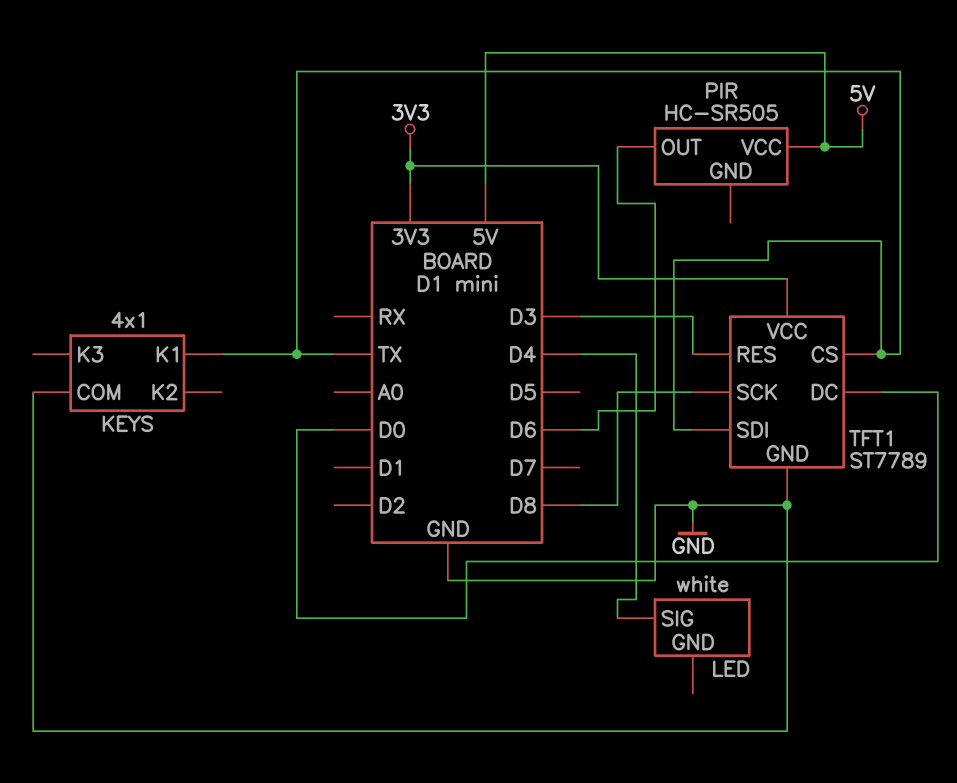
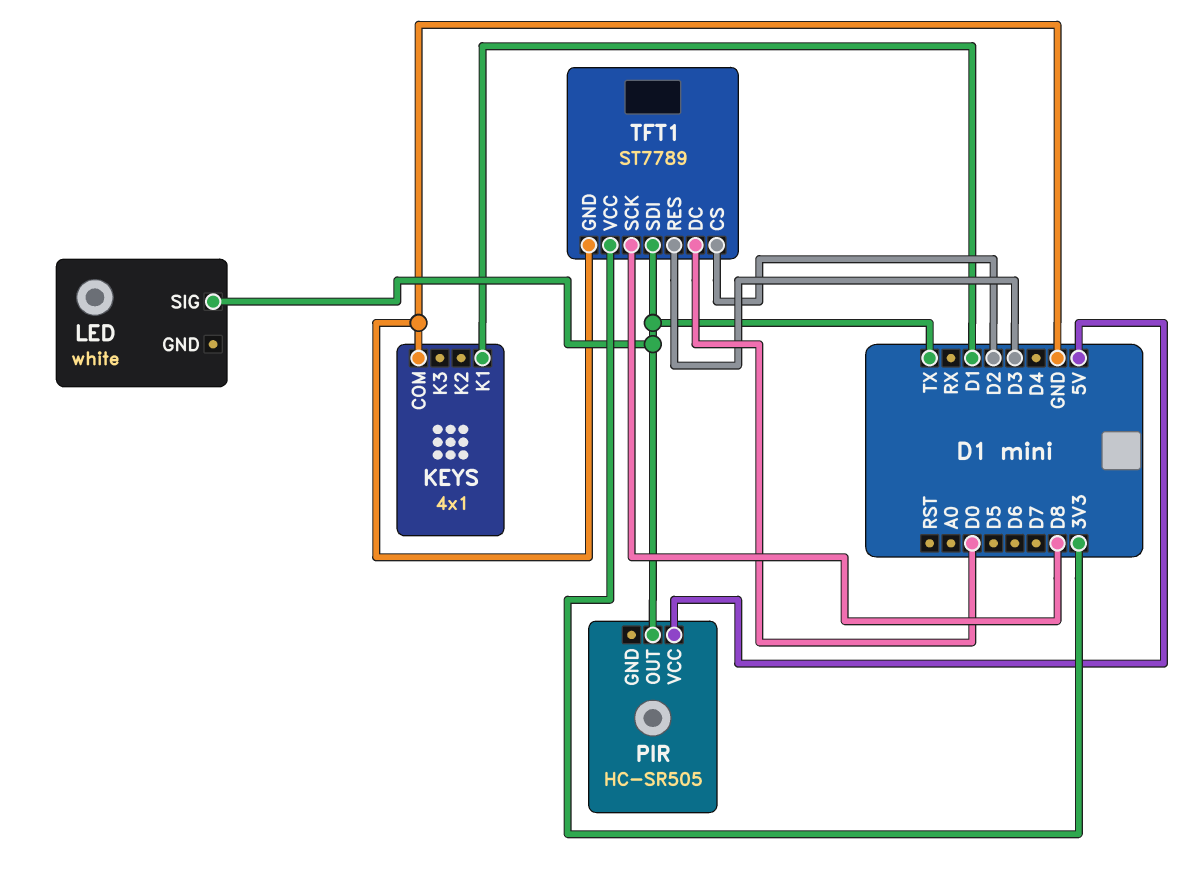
KEYS pin K1: TX -> D1
LED pin SIG: D4 -> TX
PIR pin OUT: D6 -> TX
TFT1 pin CS: TX -> D2

